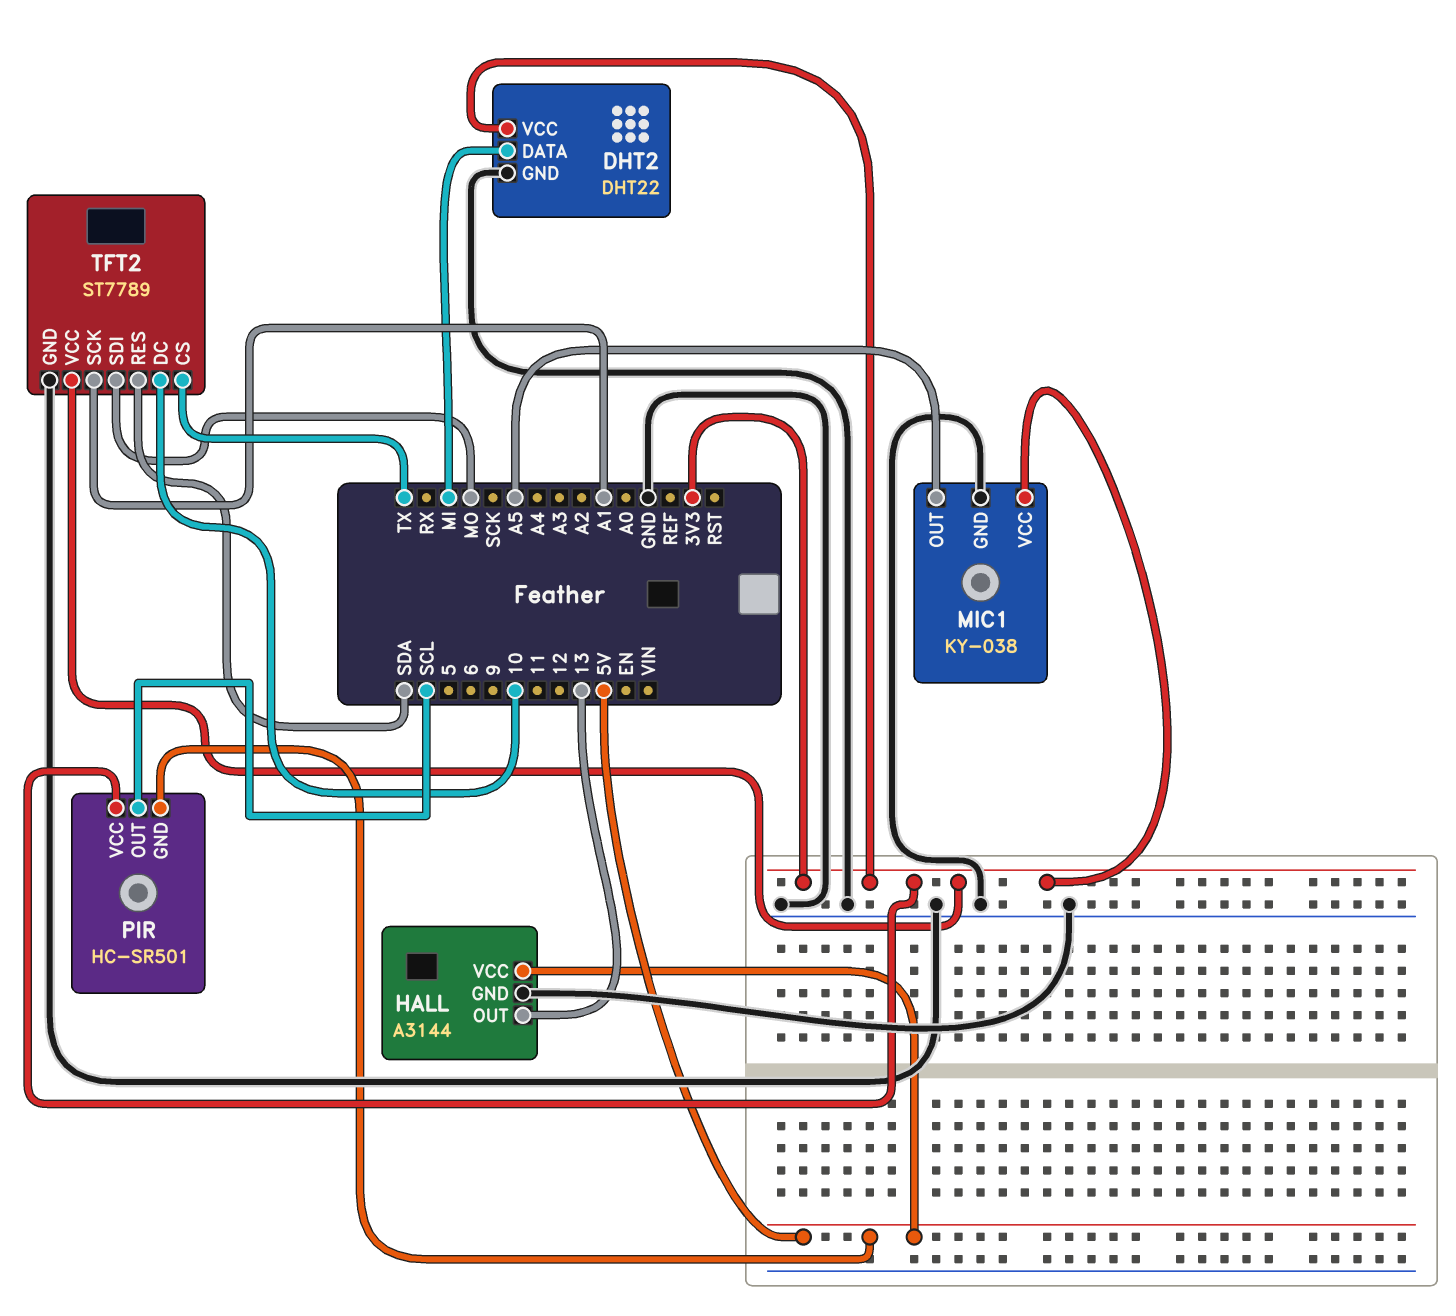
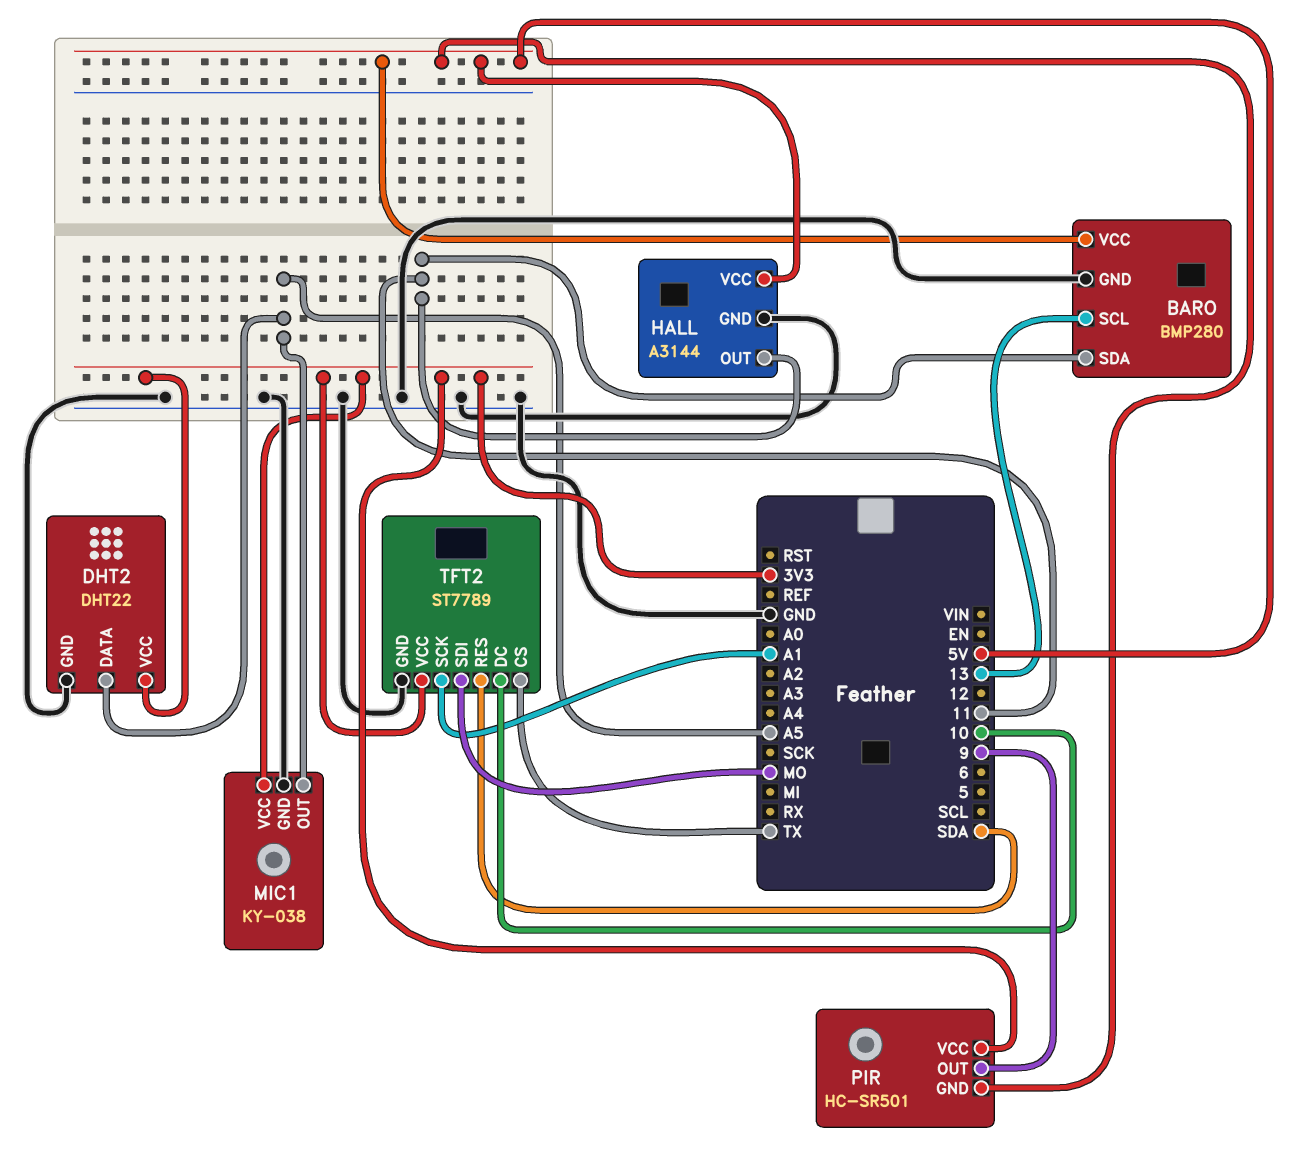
BARO: none -> BMP280
BARO pin GND: none -> GND
BARO pin SCL: none -> 13
BARO pin SDA: none -> 11
BARO pin VCC: none -> 5V
DHT2 pin DATA: MI -> A5
HALL pin OUT: 13 -> 11
PIR pin OUT: SCL -> 9

